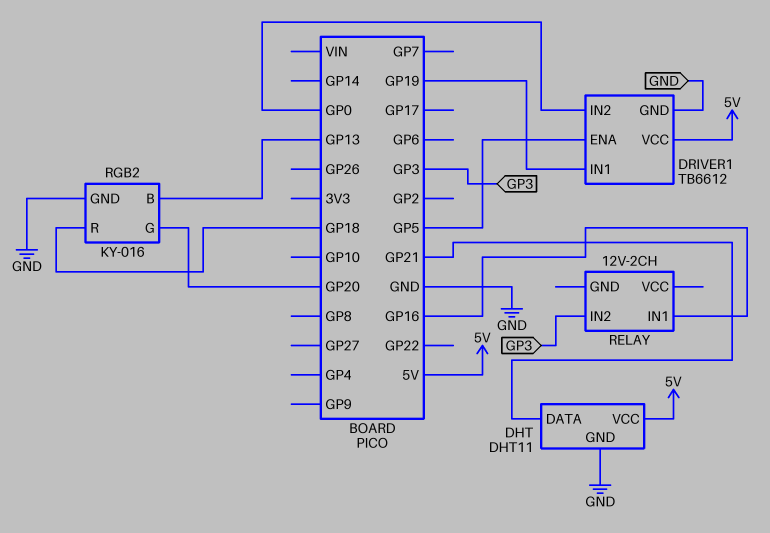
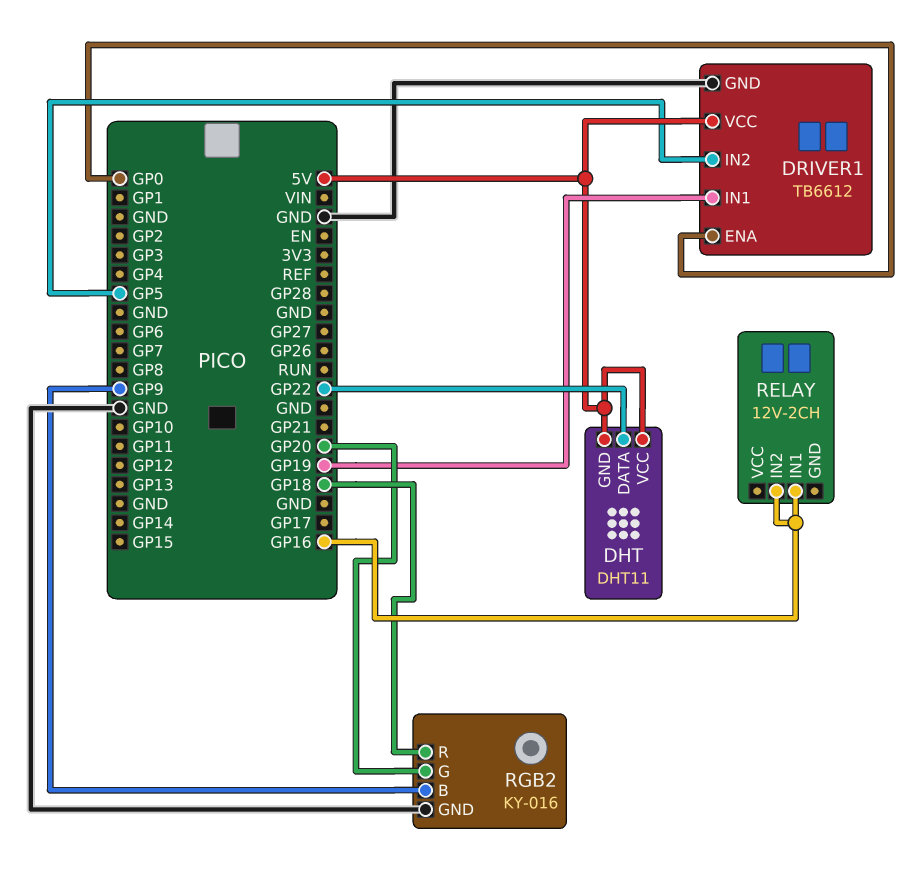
DHT pin DATA: GP21 -> GP22
DHT pin GND: GND -> 5V
DRIVER1 pin ENA: GP5 -> GP0
DRIVER1 pin IN2: GP0 -> GP5
RELAY pin IN2: GP3 -> GP16
RGB2 pin B: GP13 -> GP9

